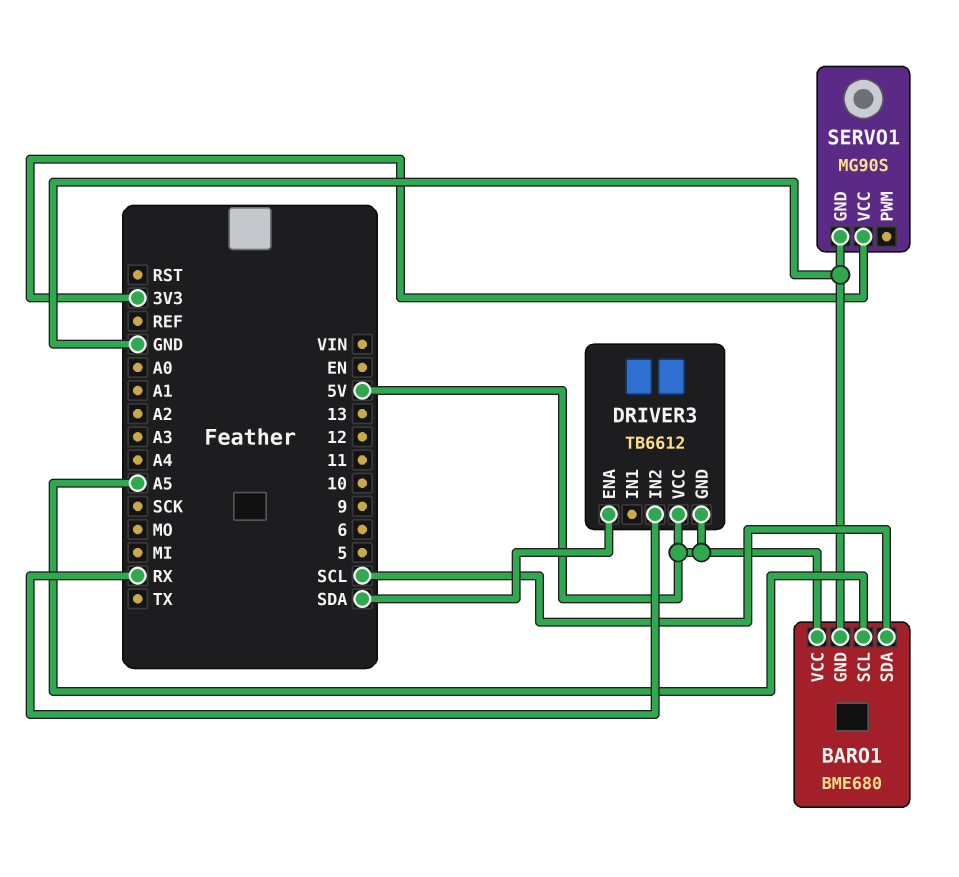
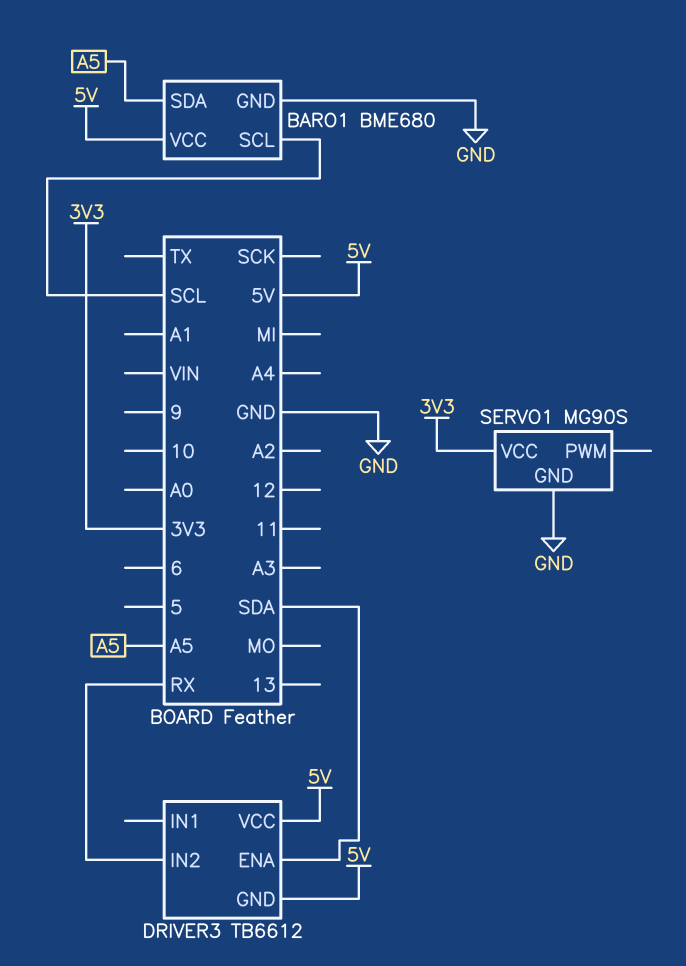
BARO1 pin SCL: A5 -> SCL
BARO1 pin SDA: SCL -> A5

